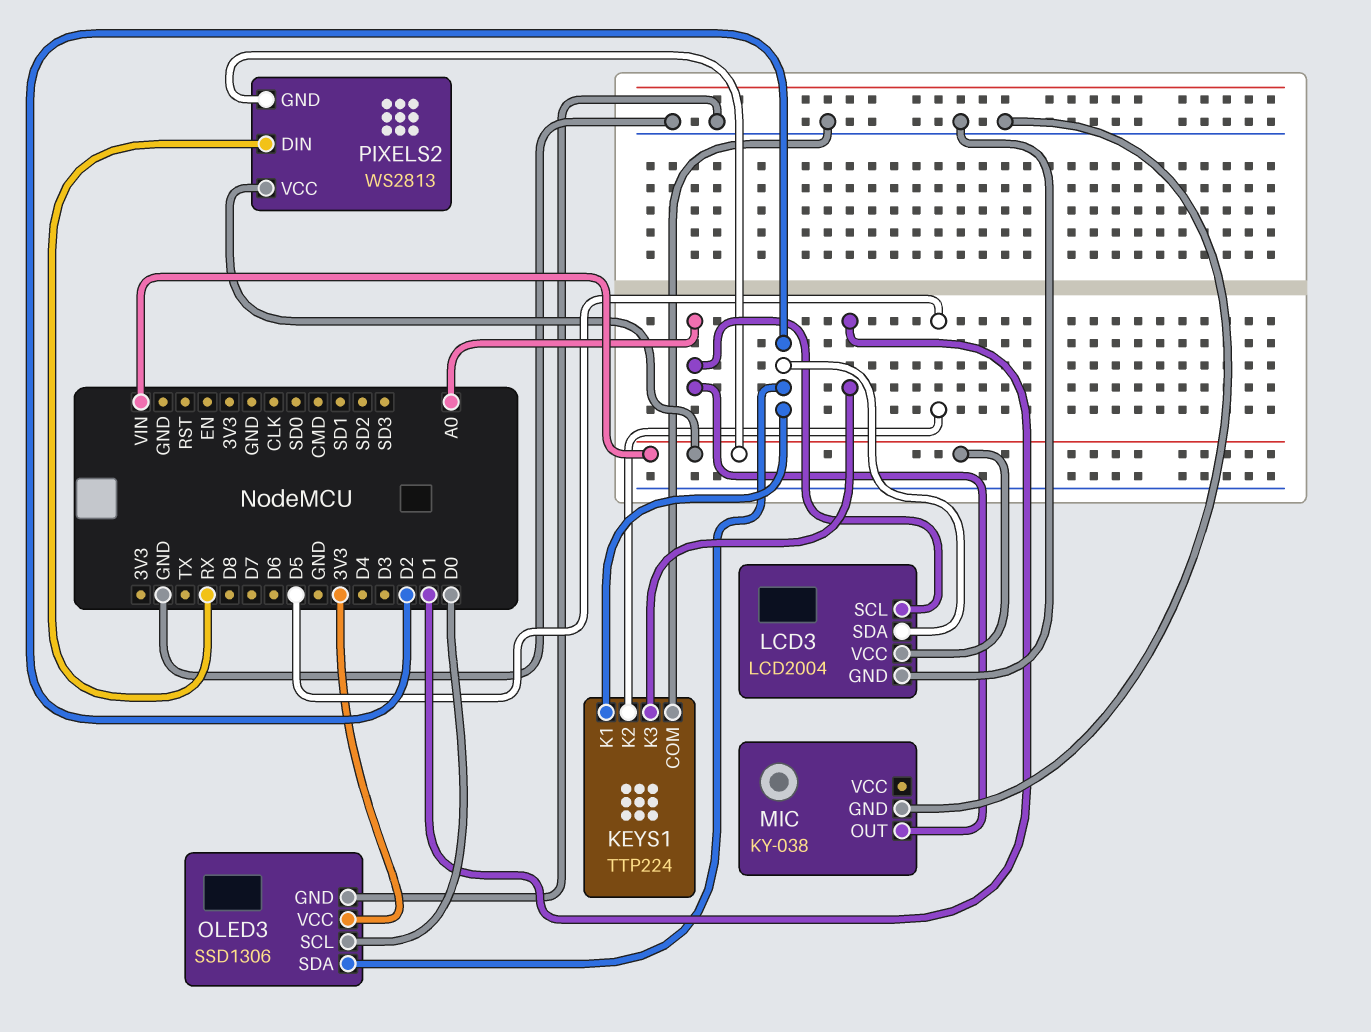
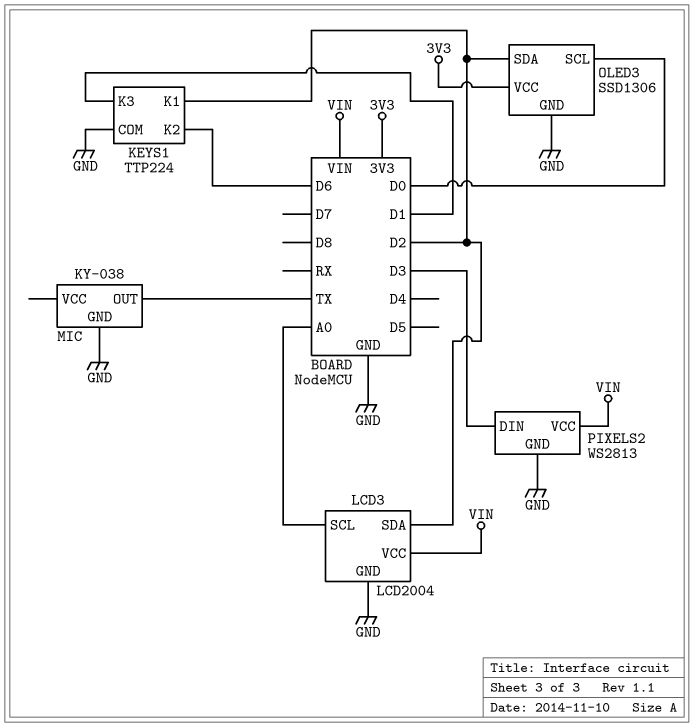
KEYS1 pin K2: D5 -> D6
MIC pin OUT: A0 -> TX
PIXELS2 pin DIN: RX -> D3
PIXELS2 pin GND: VIN -> GND

